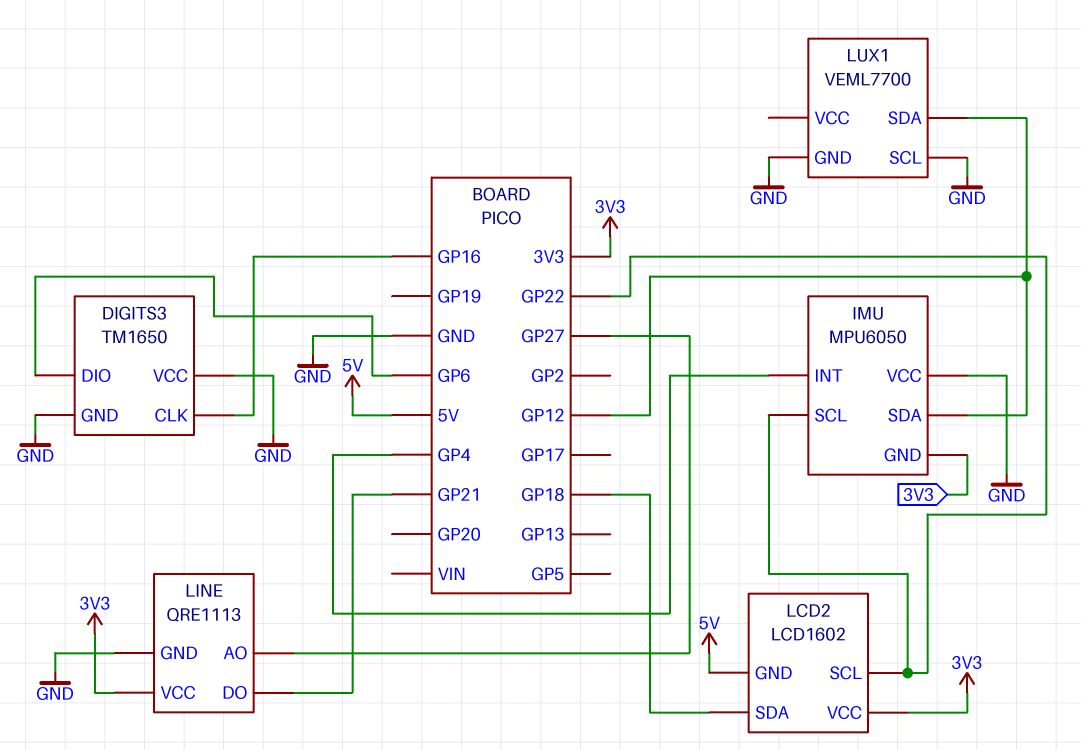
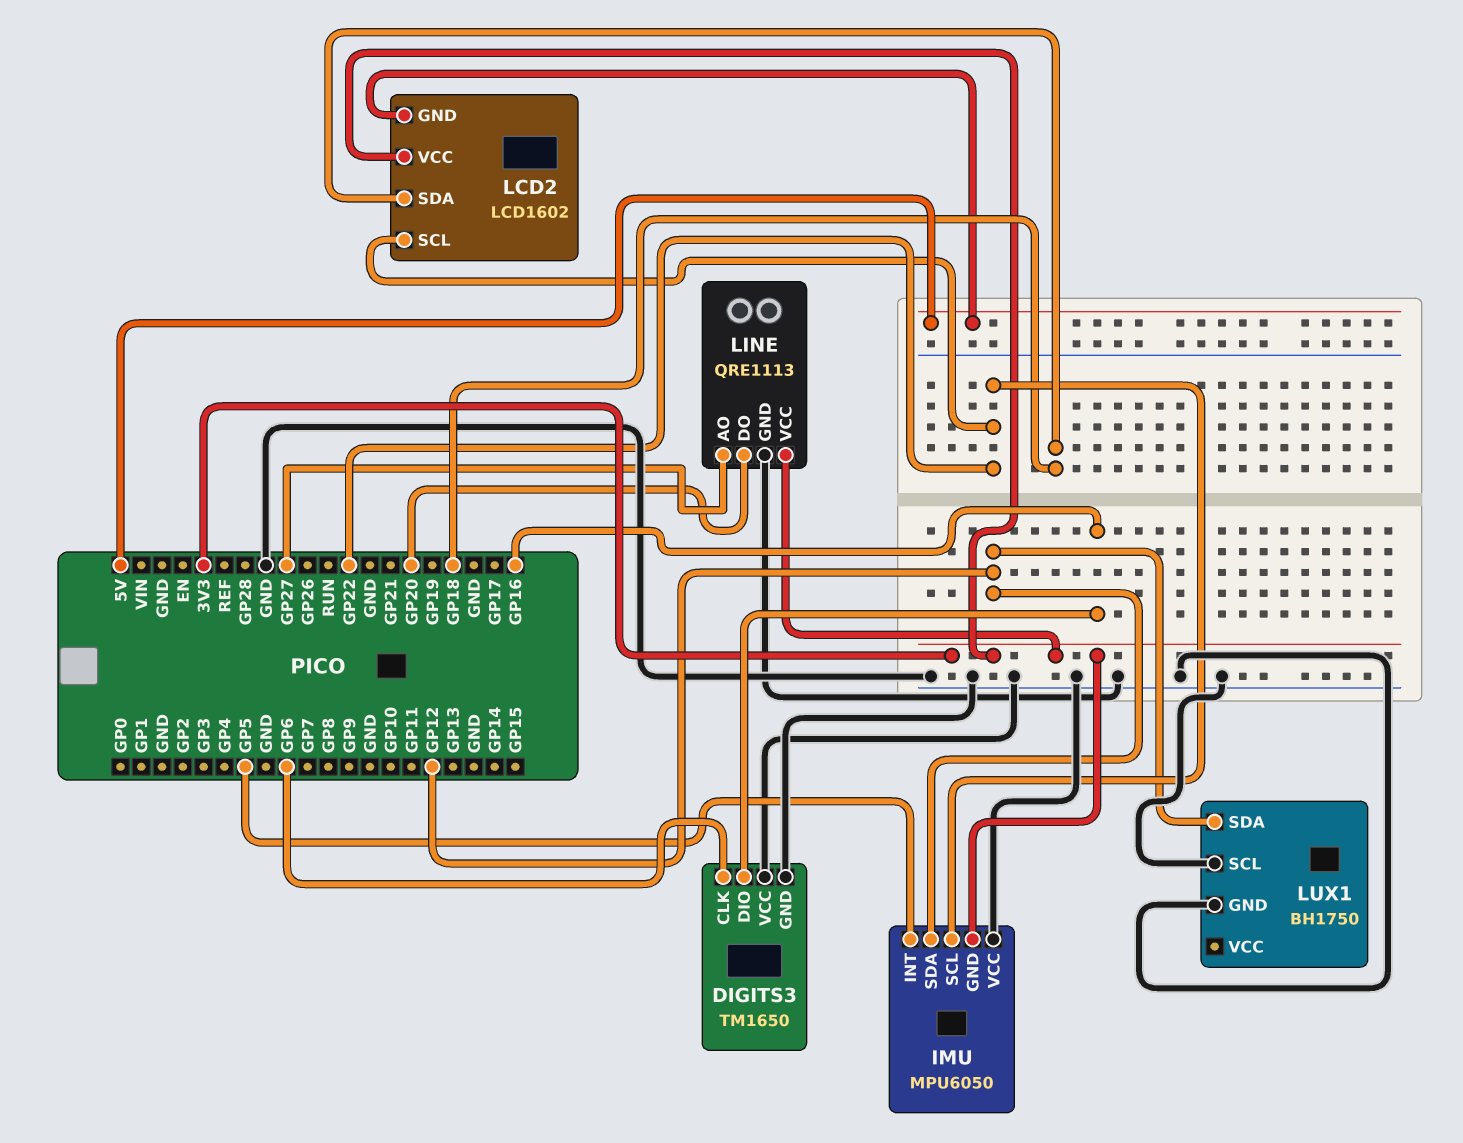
DIGITS3 pin CLK: GP16 -> GP6
DIGITS3 pin DIO: GP6 -> GP16
IMU pin INT: GP4 -> GP5
LINE pin DO: GP21 -> GP20
LUX1: VEML7700 -> BH1750

